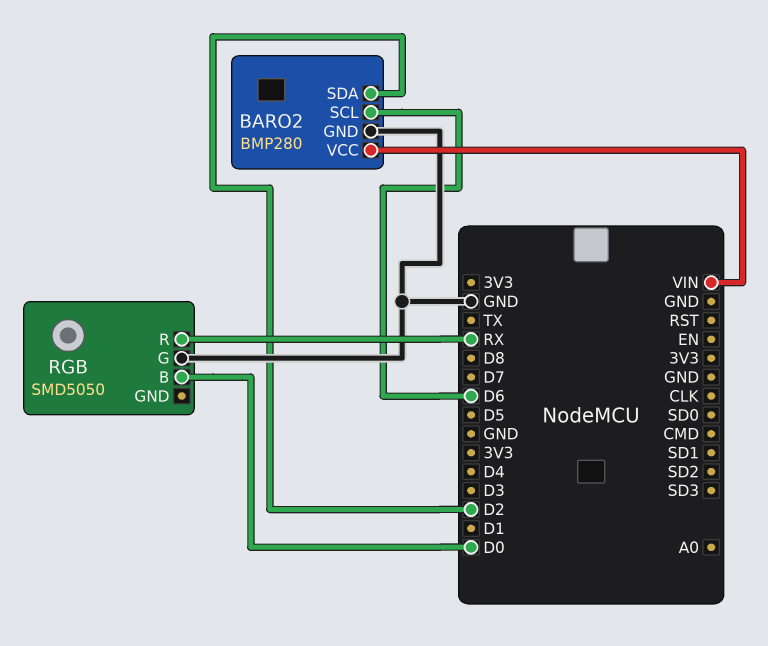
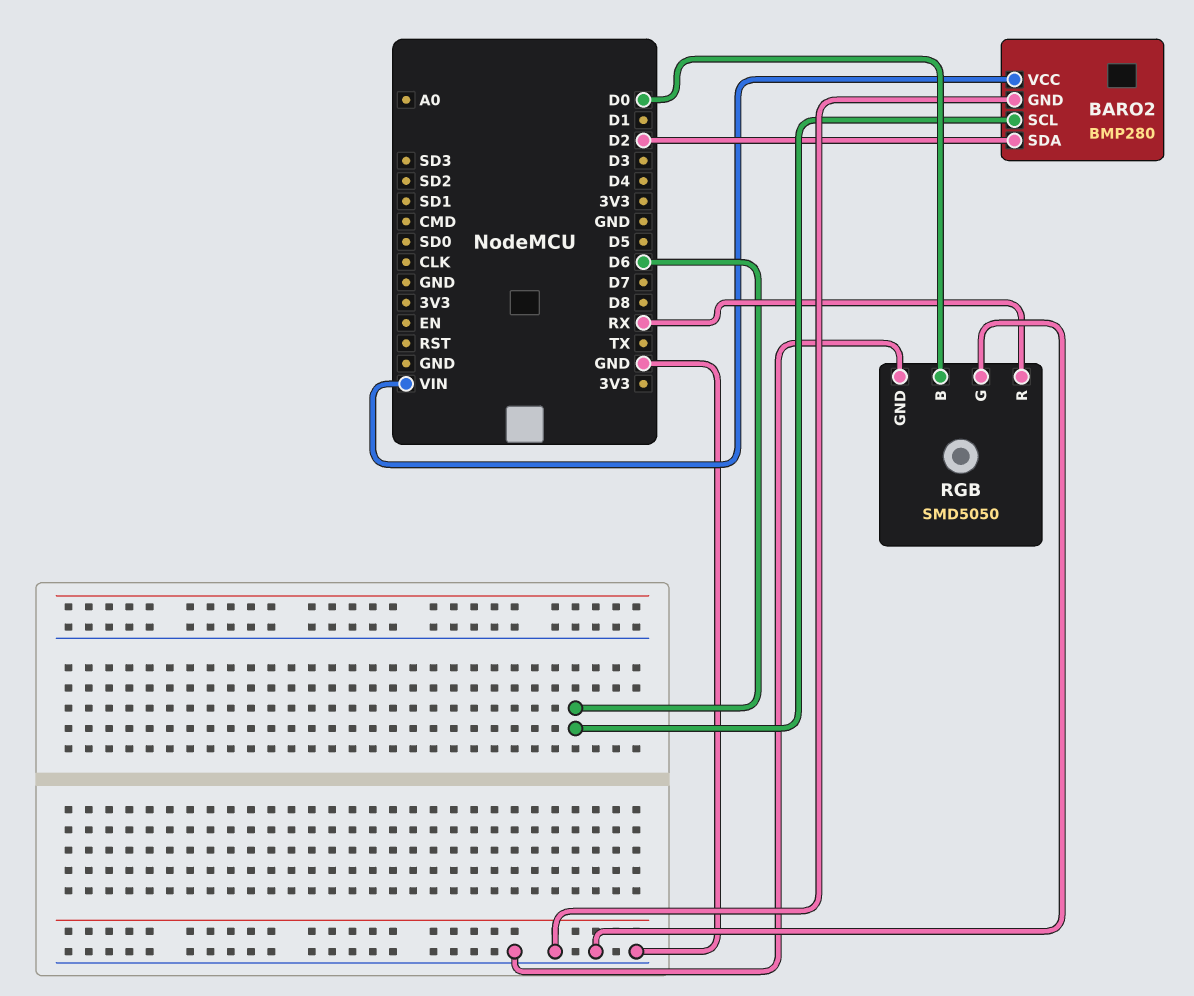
RGB pin GND: none -> GND

